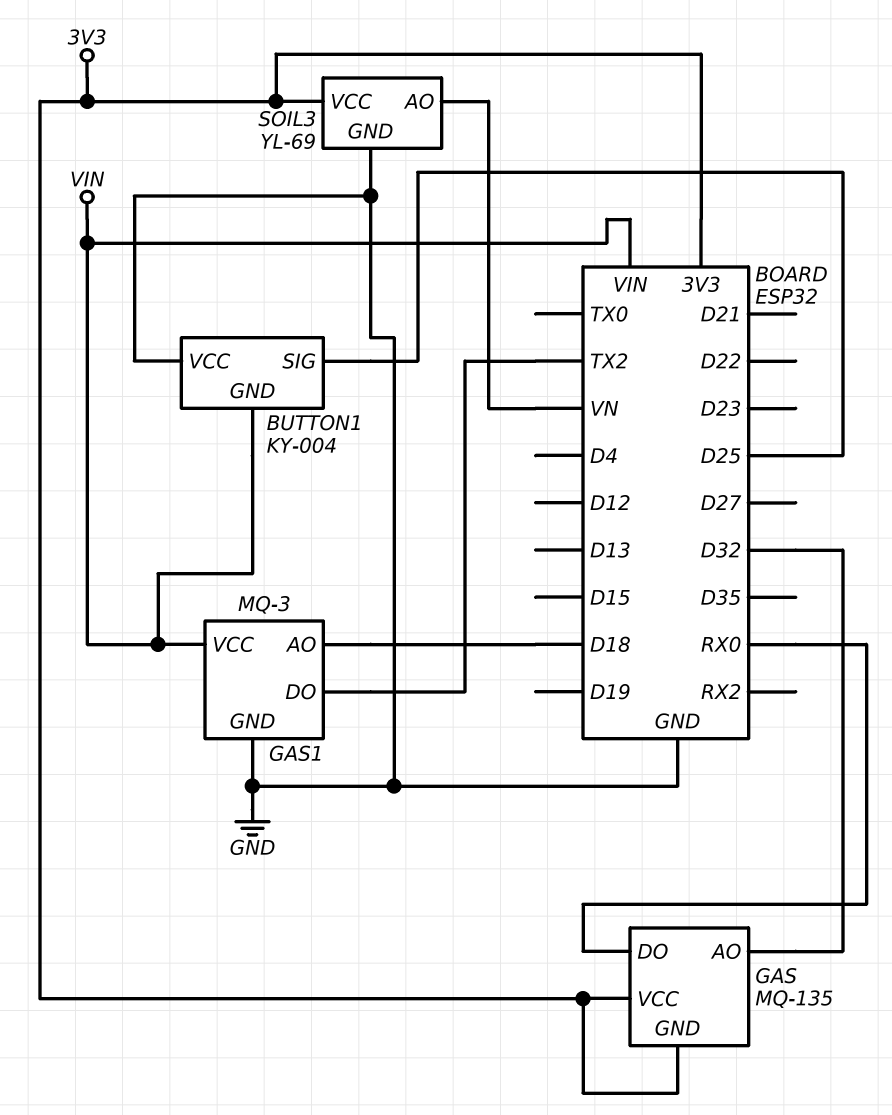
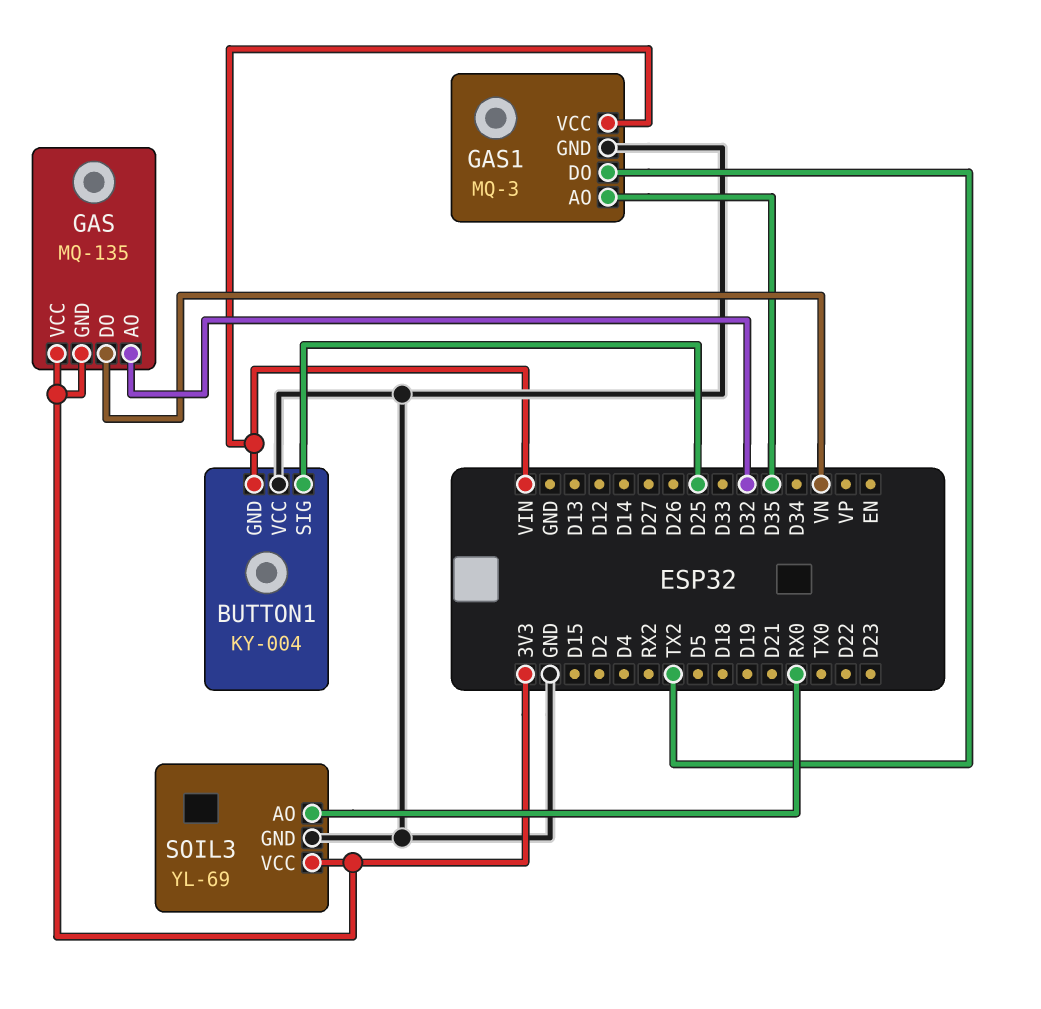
GAS pin DO: RX0 -> VN
GAS1 pin AO: D18 -> D35
SOIL3 pin AO: VN -> RX0

